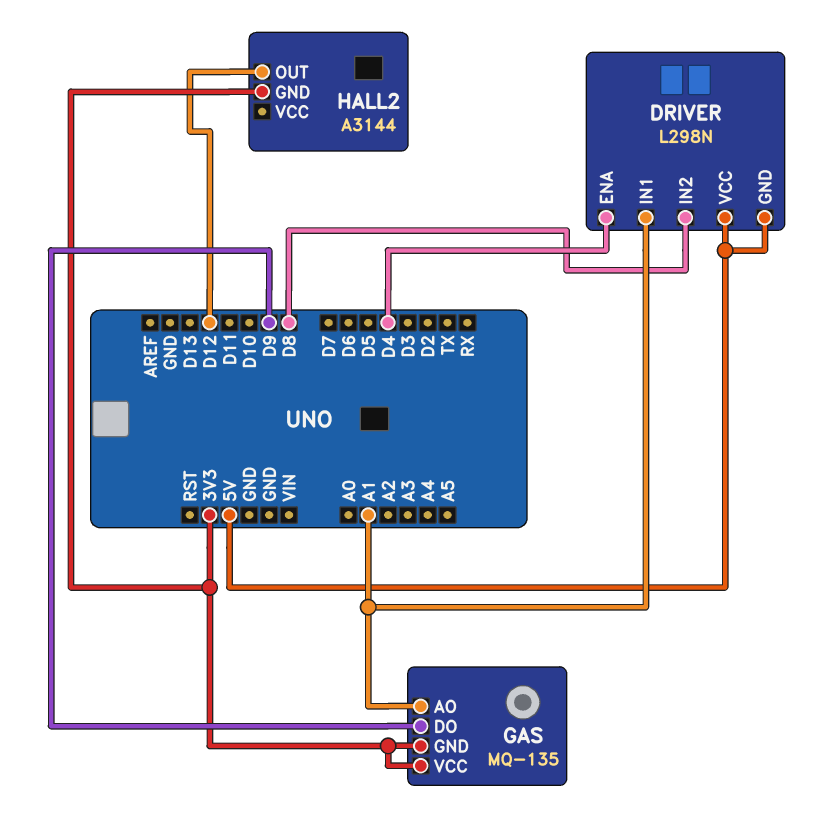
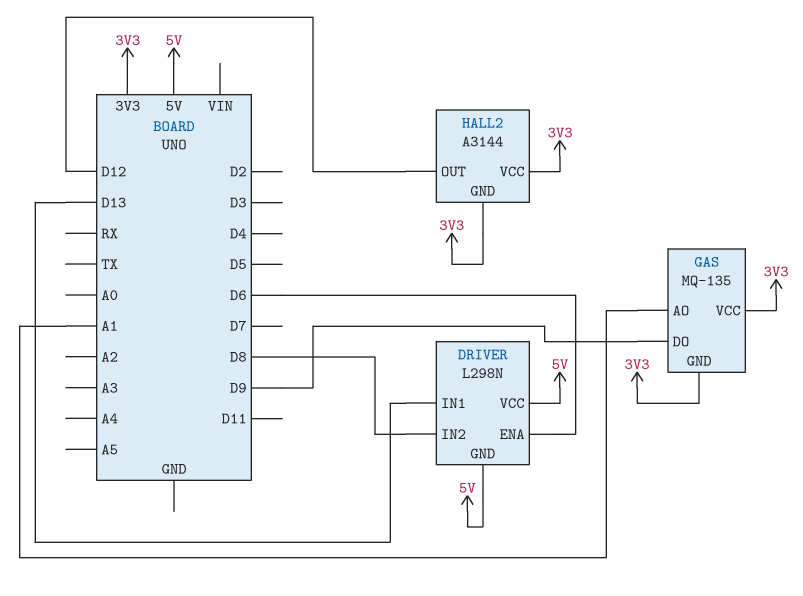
DRIVER pin ENA: D4 -> D6
DRIVER pin IN1: A1 -> D13
HALL2 pin VCC: none -> 3V3

